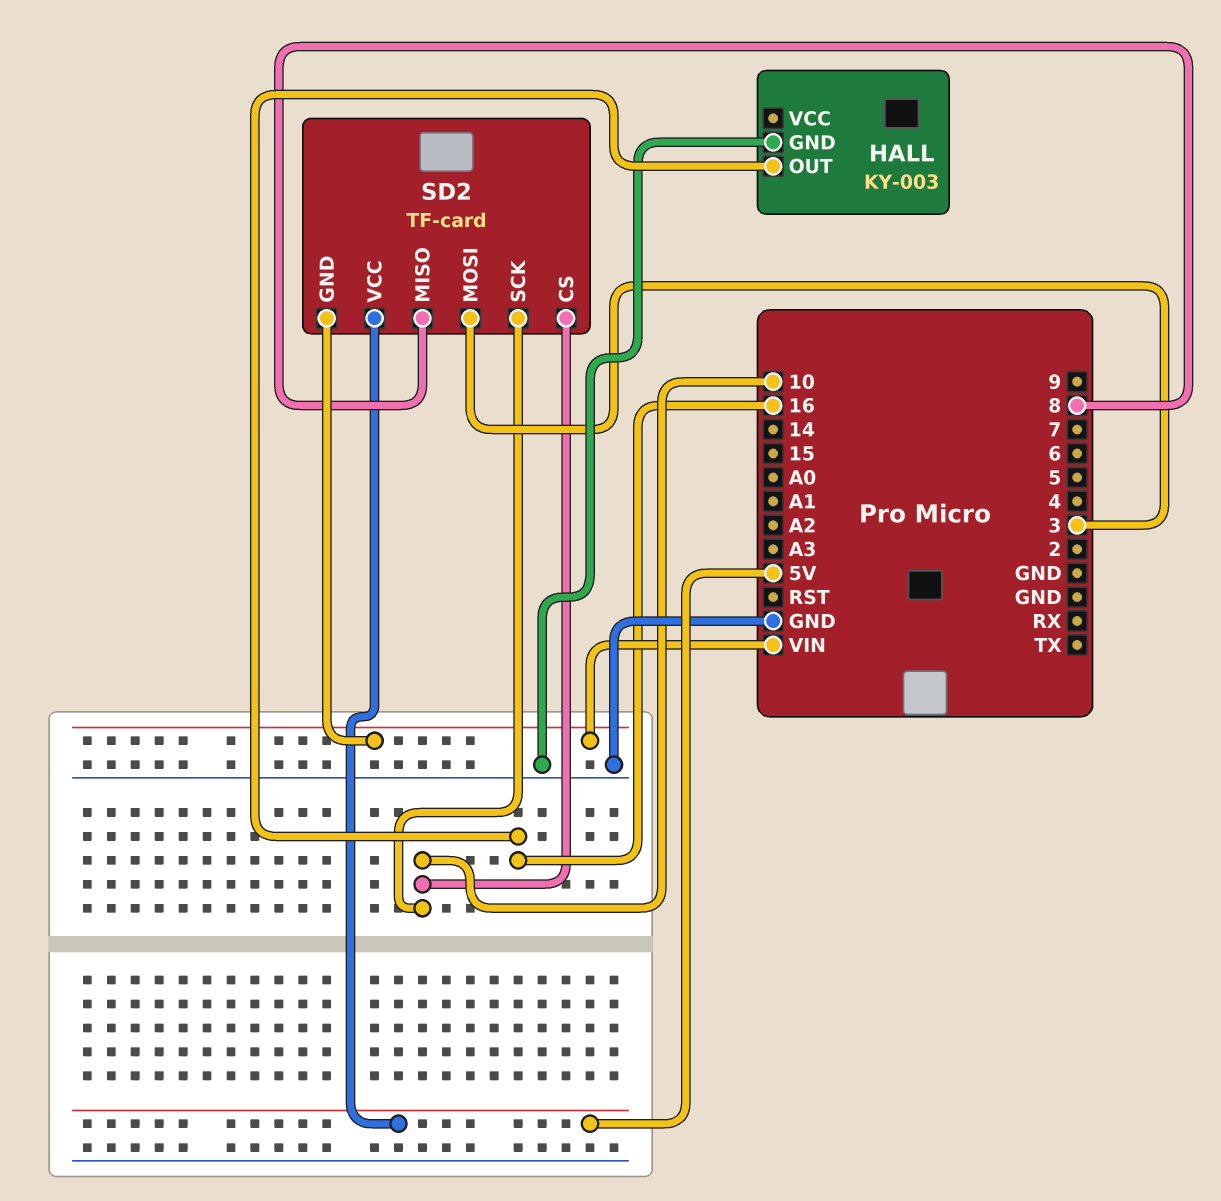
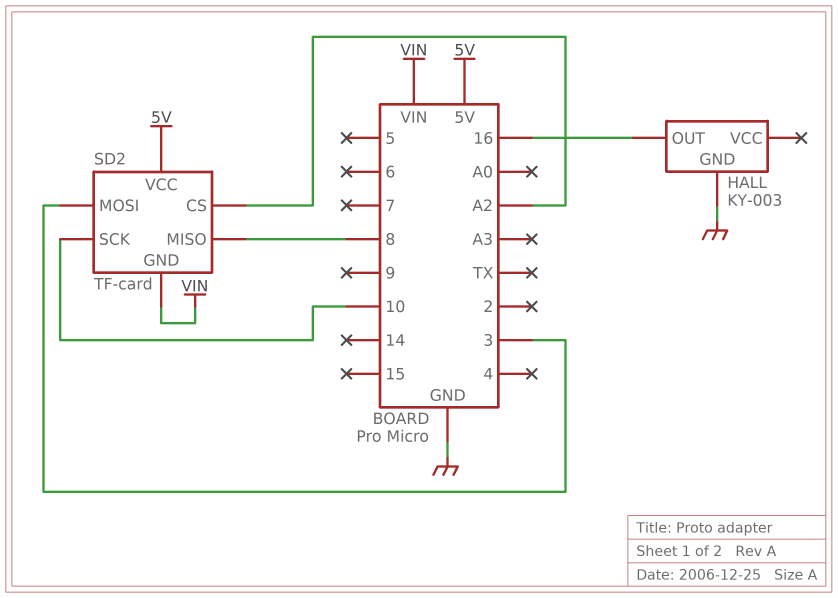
SD2 pin CS: 10 -> A2

